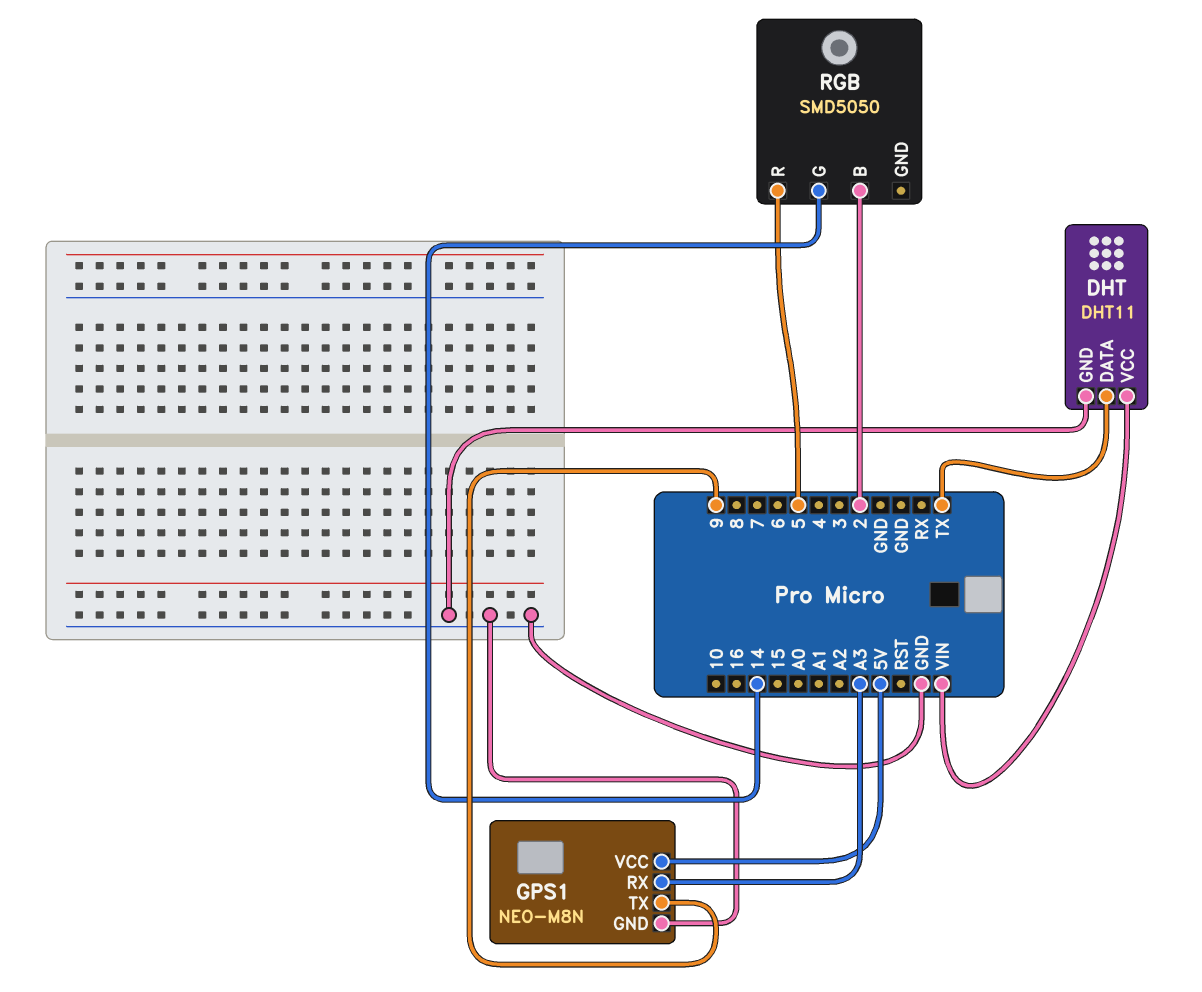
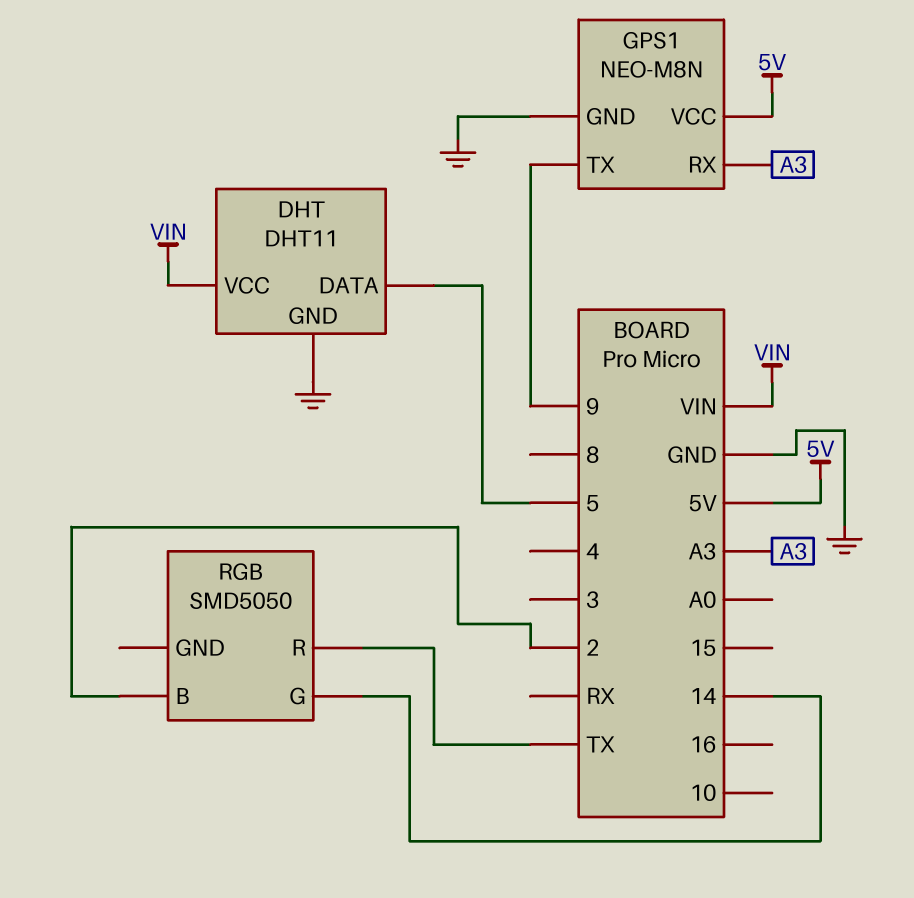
DHT pin DATA: TX -> 5
RGB pin R: 5 -> TX

